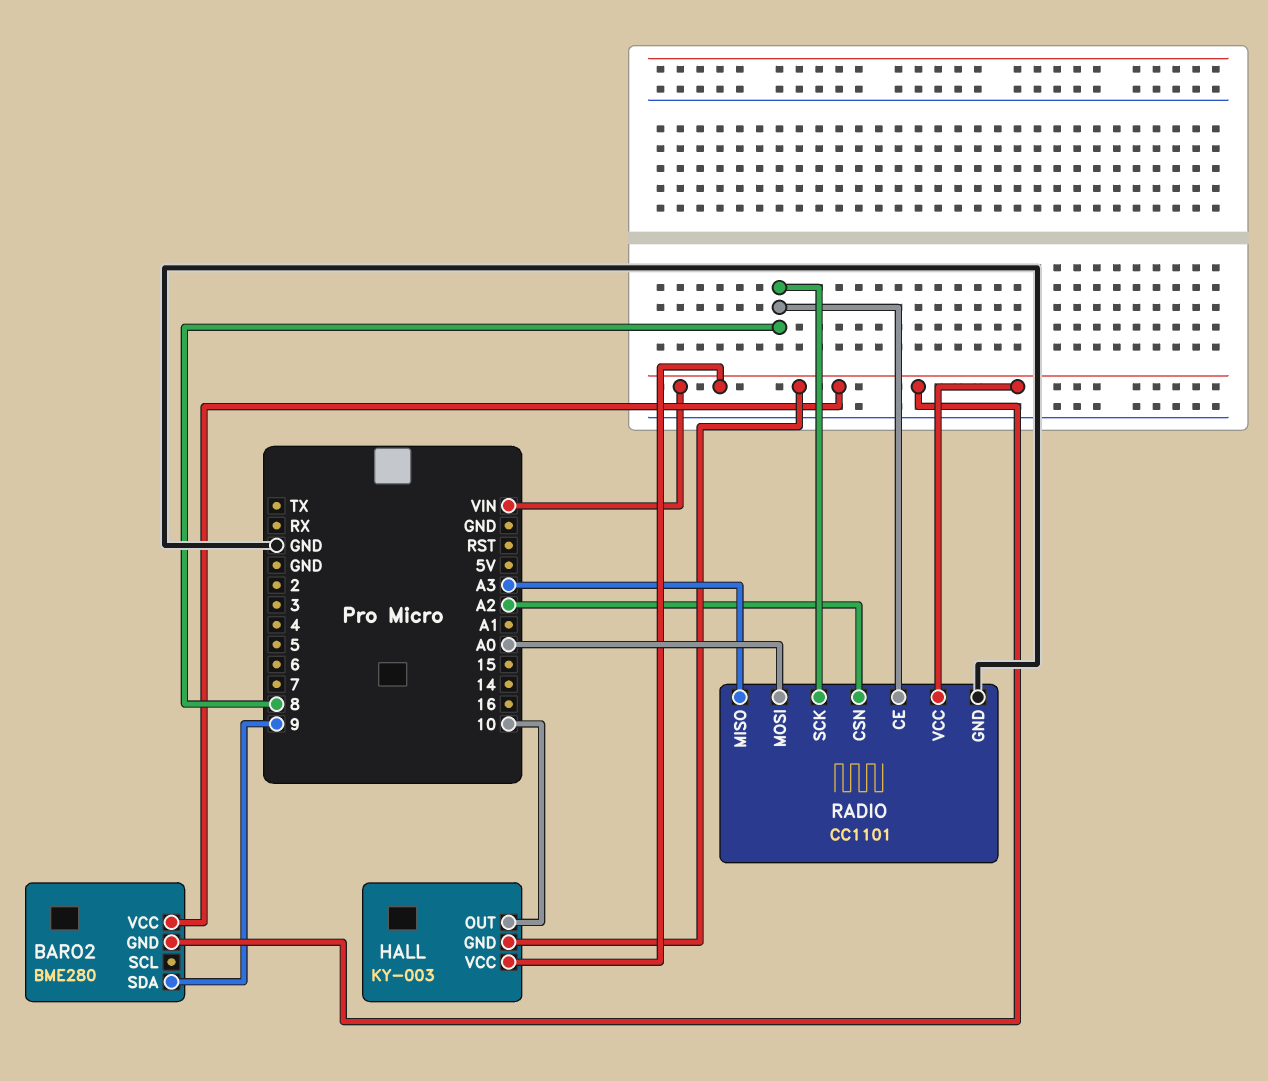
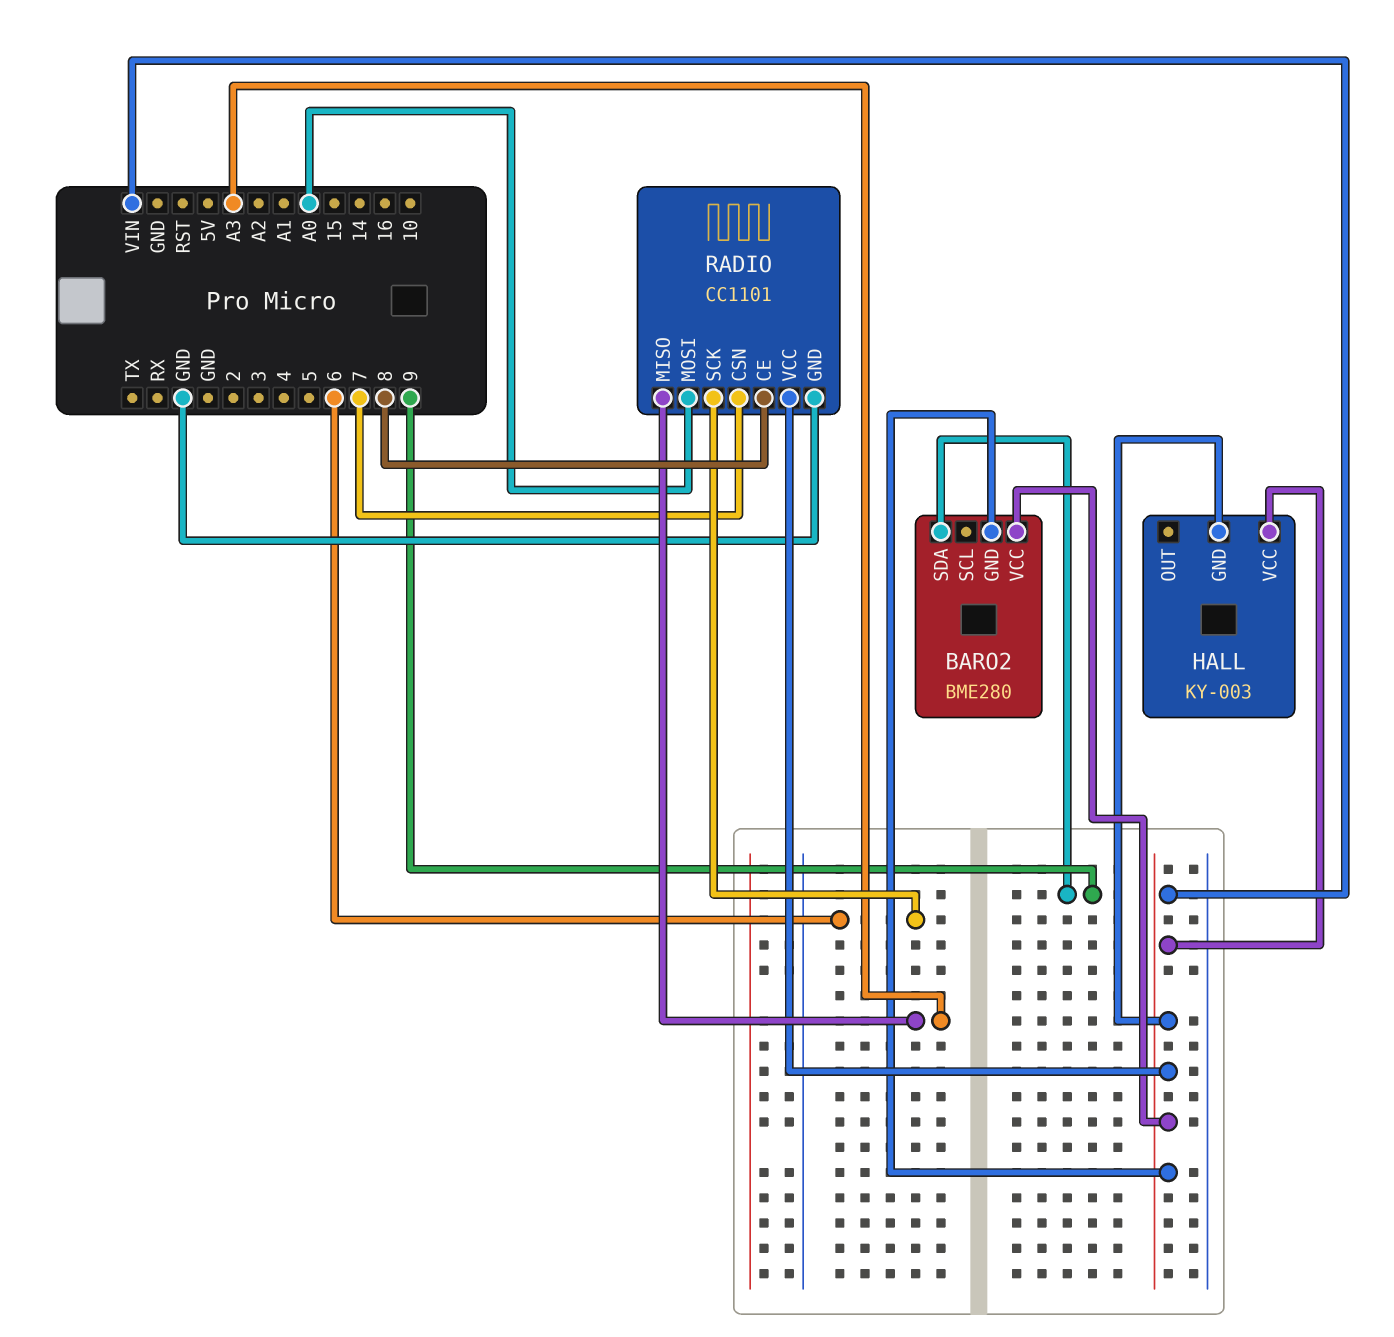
HALL pin OUT: 10 -> none
RADIO pin CSN: A2 -> 7
RADIO pin SCK: 8 -> 6

